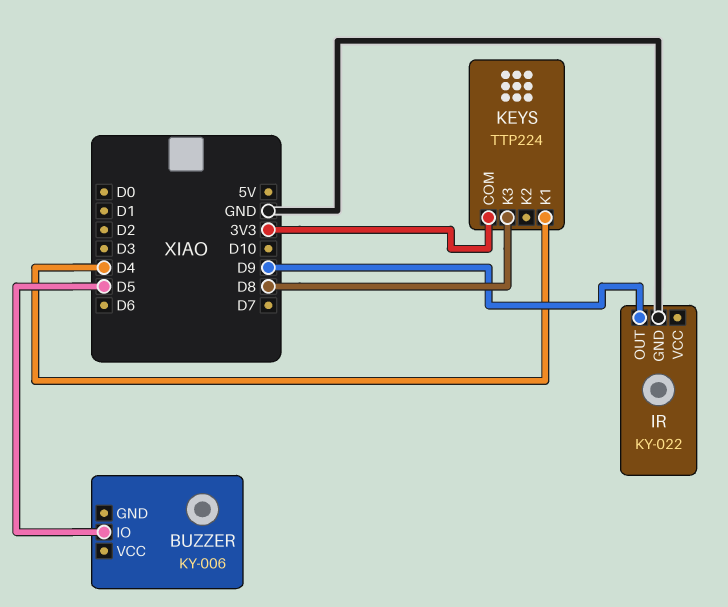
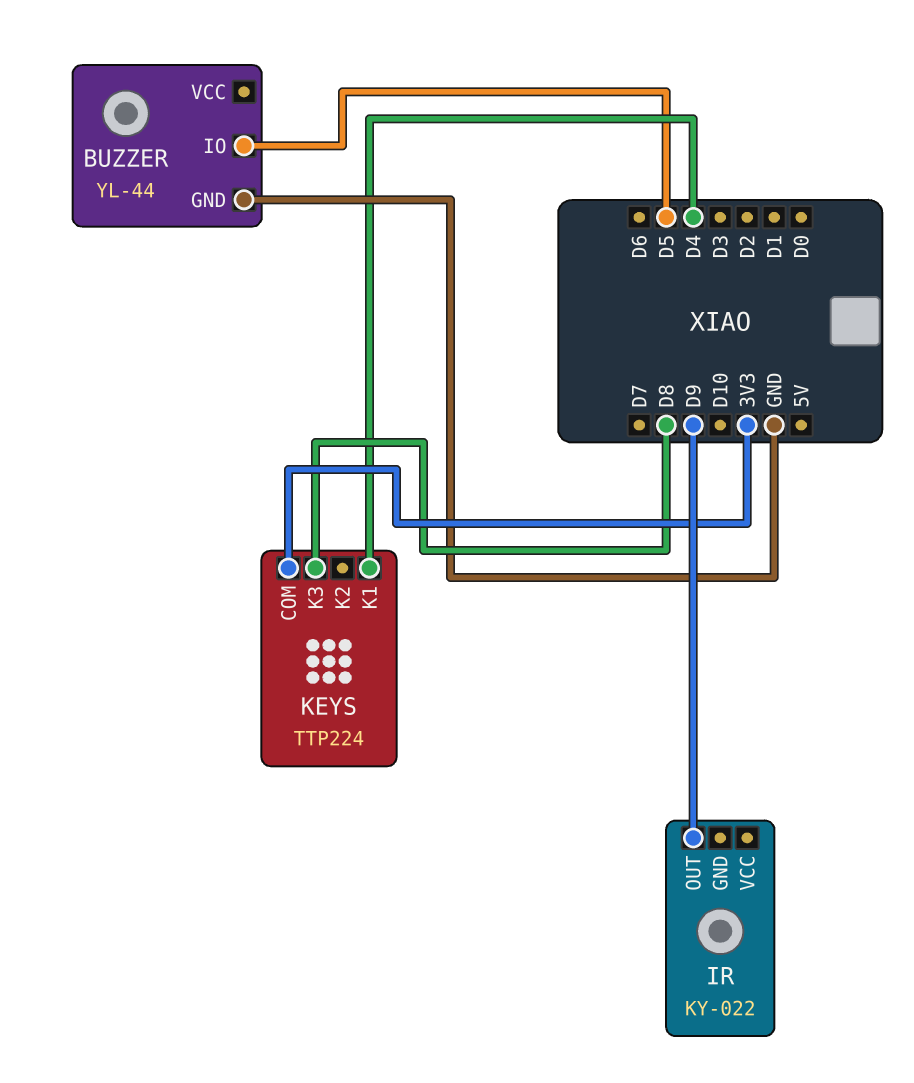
BUZZER: KY-006 -> YL-44
BUZZER pin GND: none -> GND
IR pin GND: GND -> none

